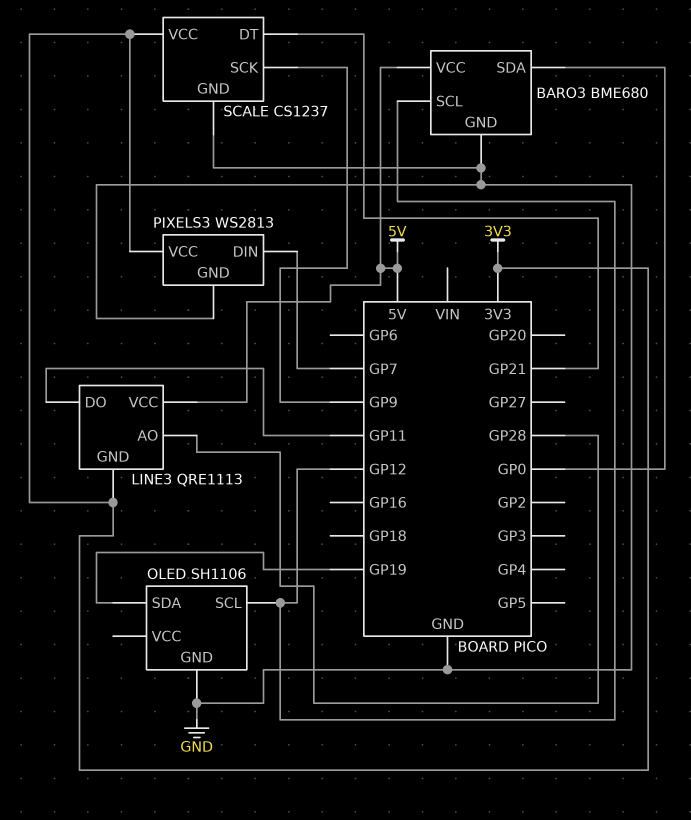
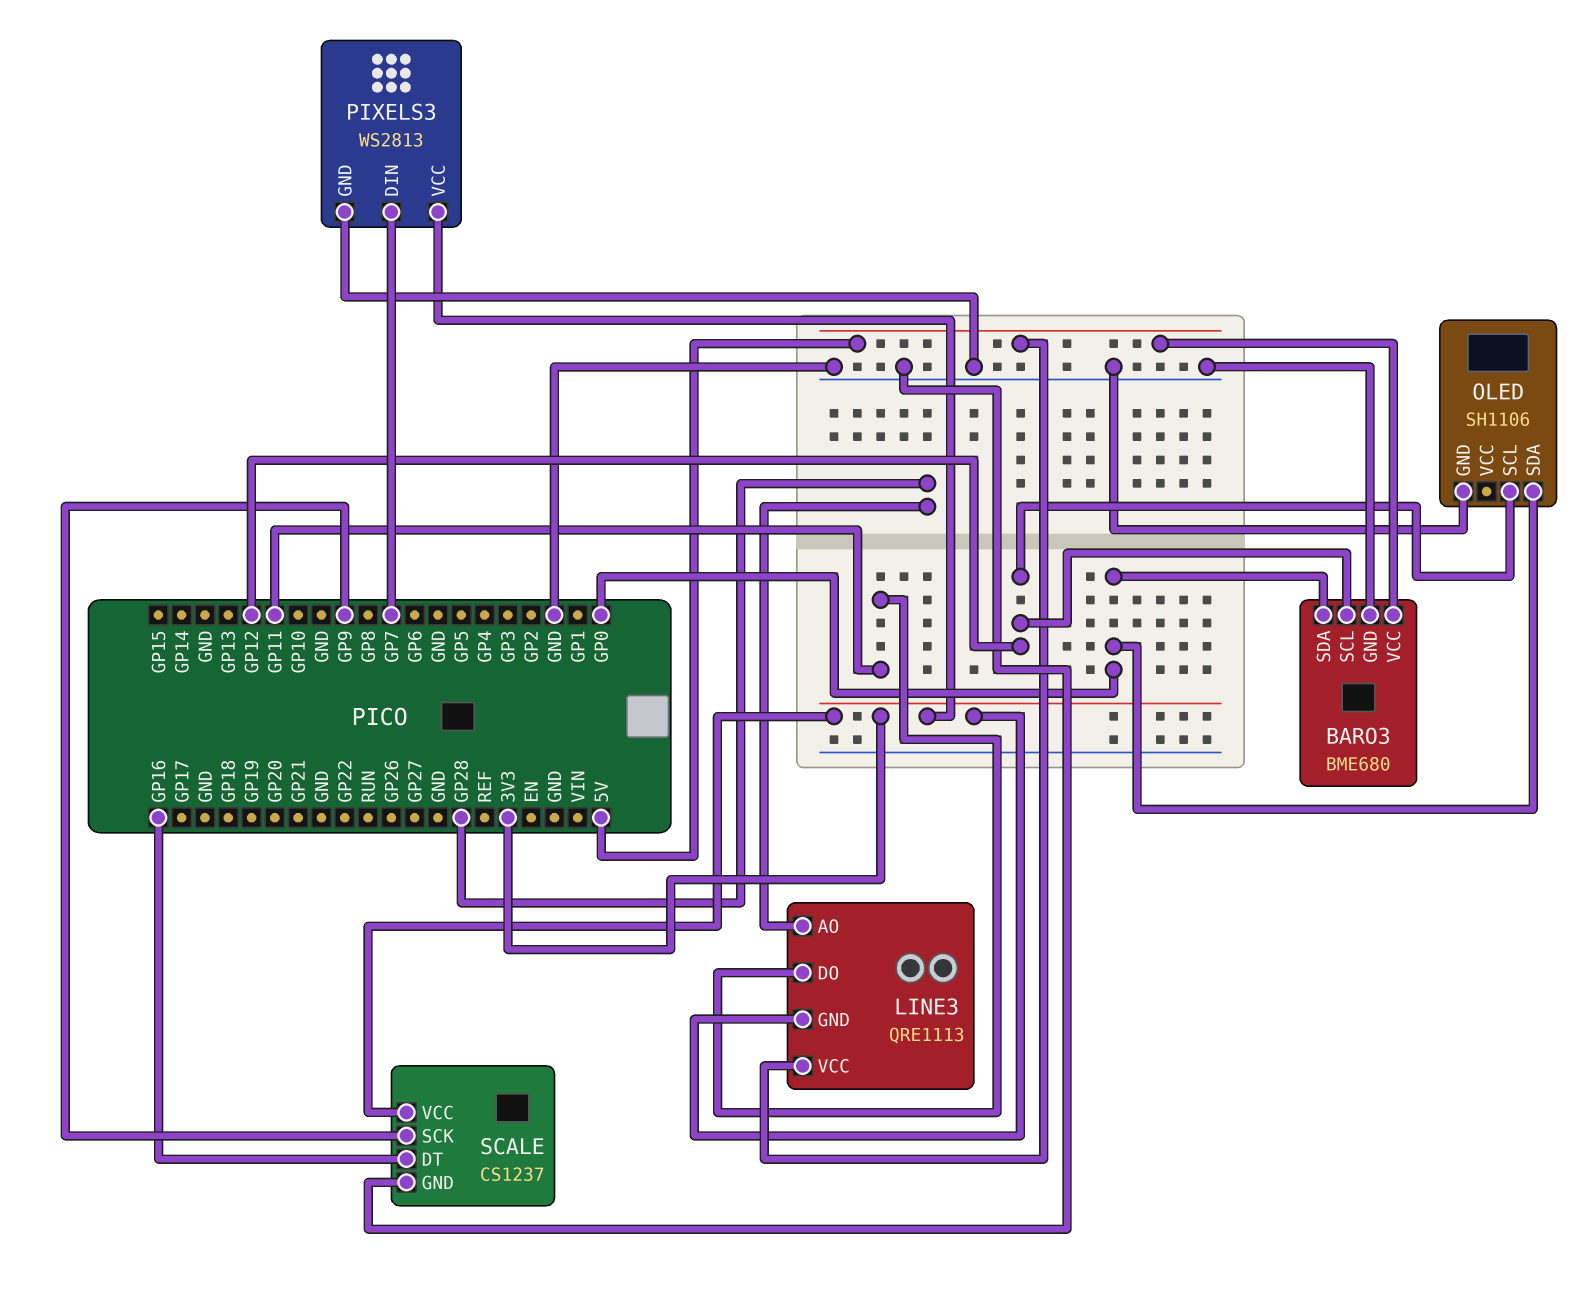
OLED pin SDA: GP19 -> GP0
SCALE pin DT: GP21 -> GP16

